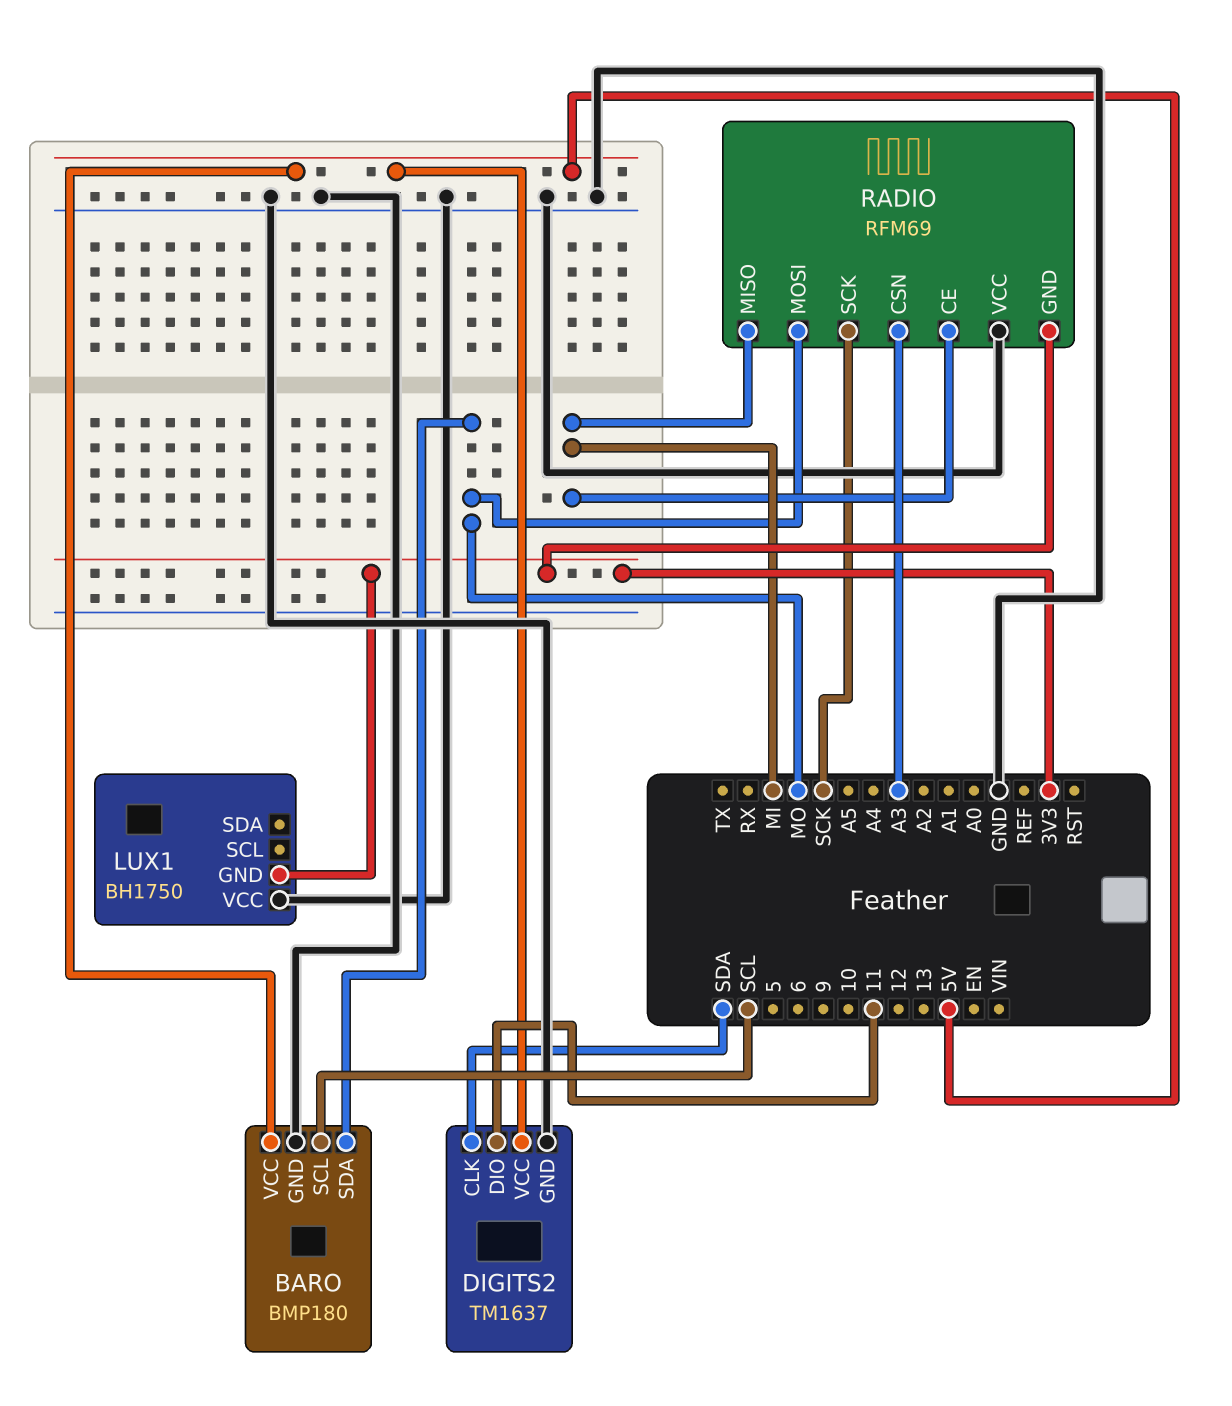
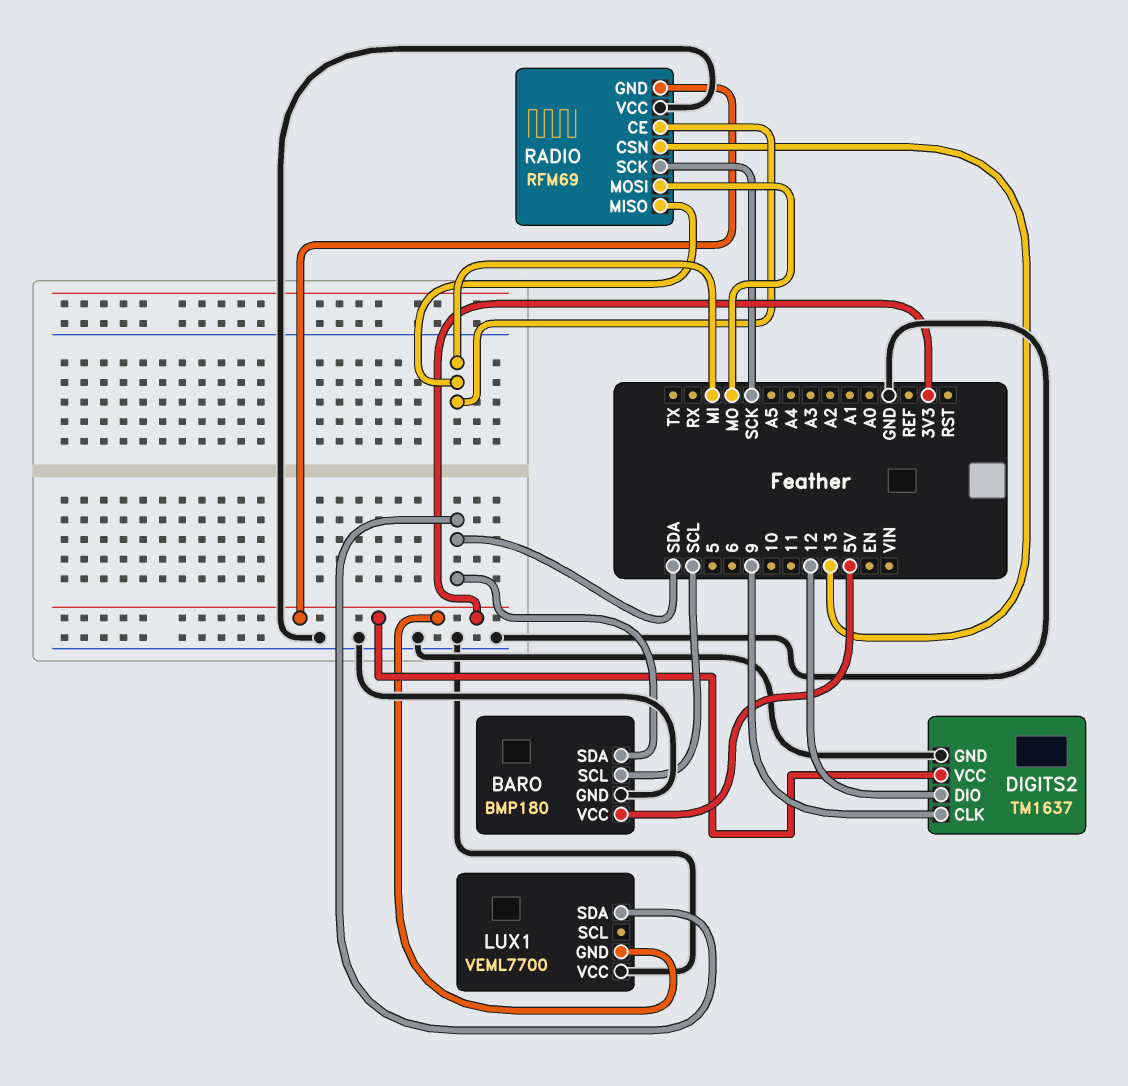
BARO pin SDA: MO -> SDA
DIGITS2 pin CLK: SDA -> 9
DIGITS2 pin DIO: 11 -> 12
DIGITS2 pin VCC: 5V -> 3V3
LUX1: BH1750 -> VEML7700
LUX1 pin SDA: none -> SDA
RADIO pin CSN: A3 -> 13

